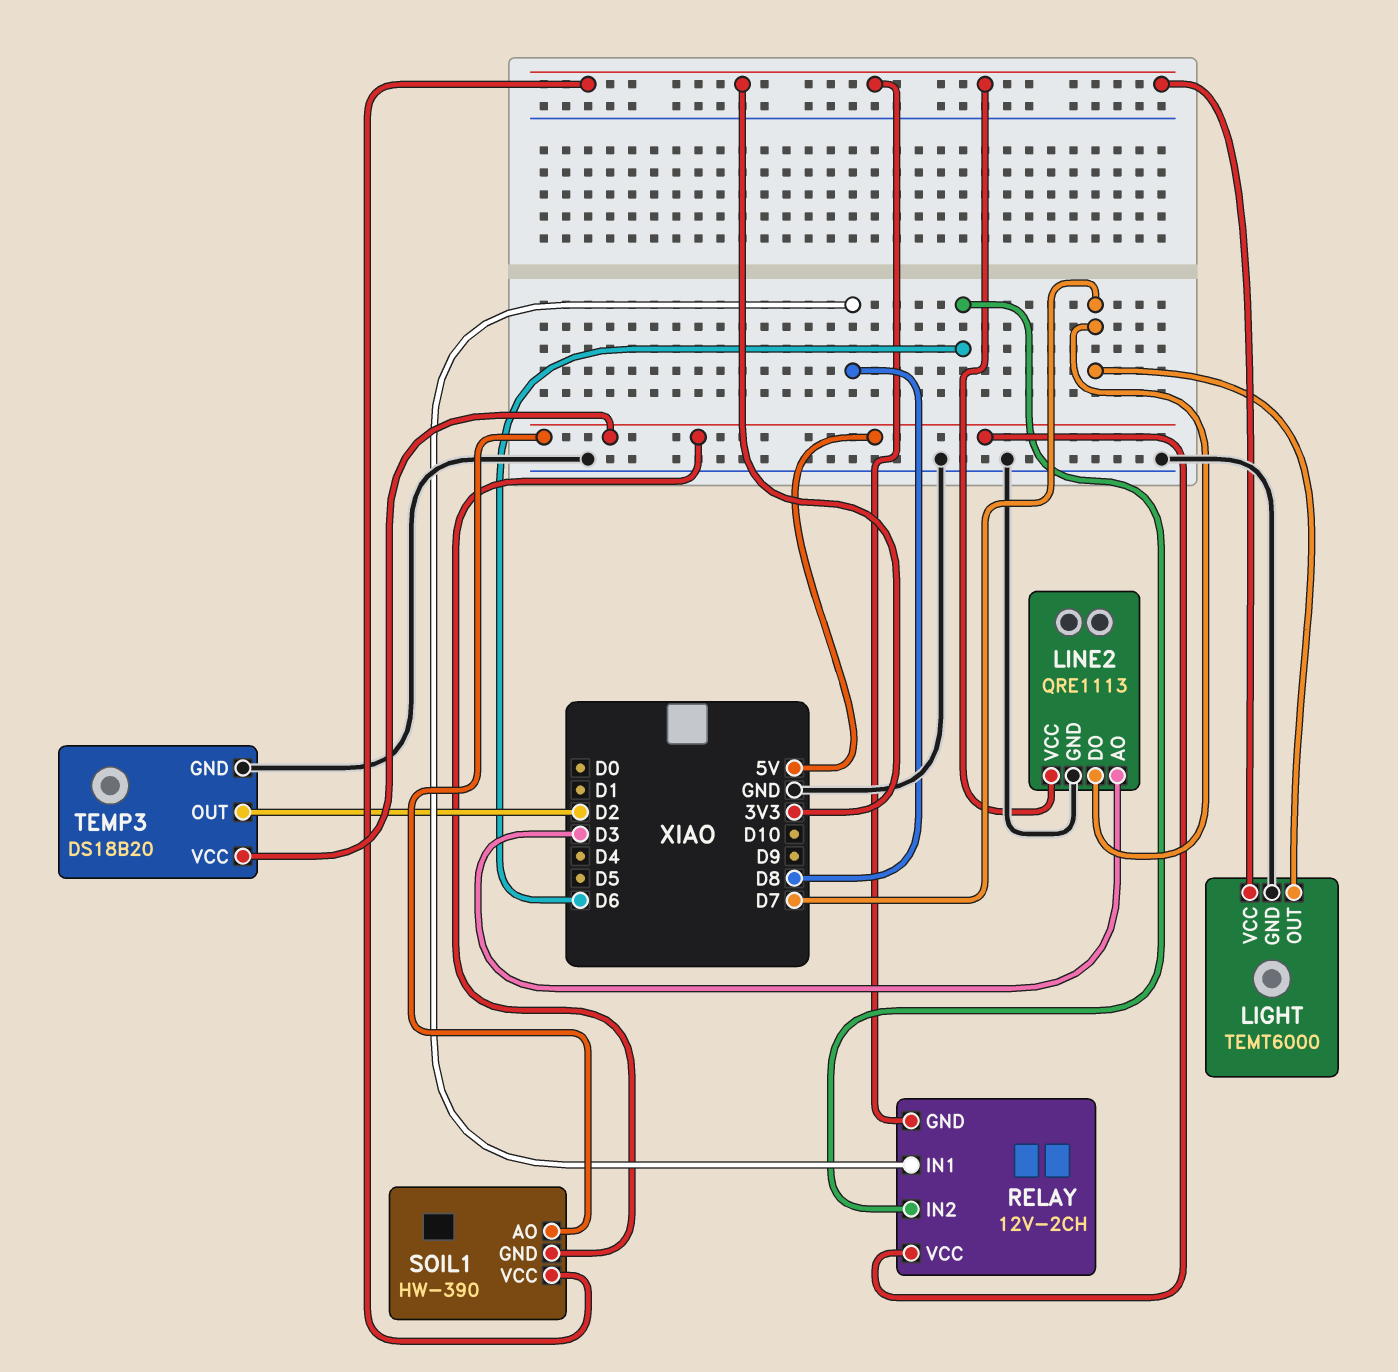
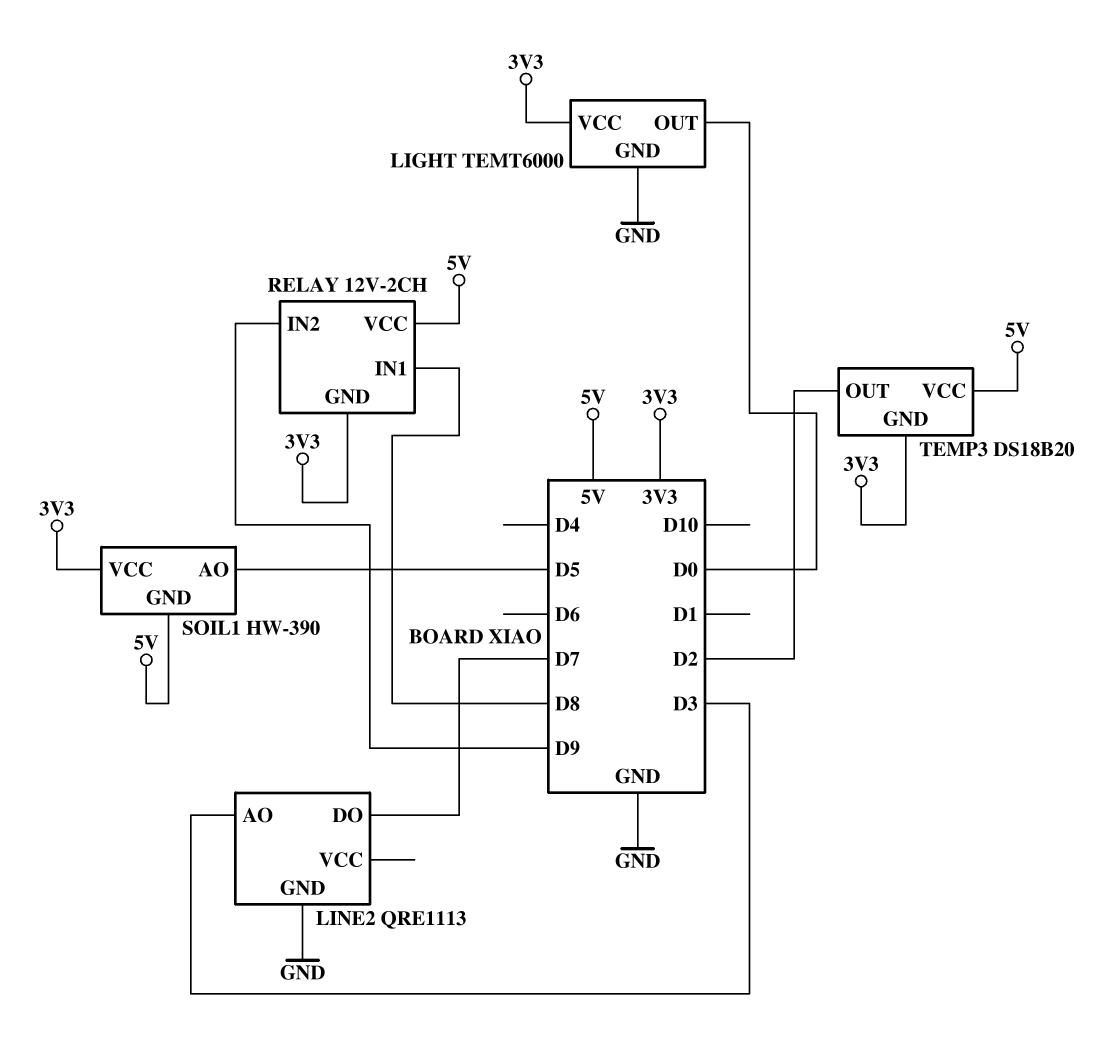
LIGHT pin OUT: D7 -> D0
LINE2 pin VCC: 3V3 -> none
RELAY pin IN2: D6 -> D9
SOIL1 pin AO: 5V -> D5
TEMP3 pin GND: GND -> 3V3

